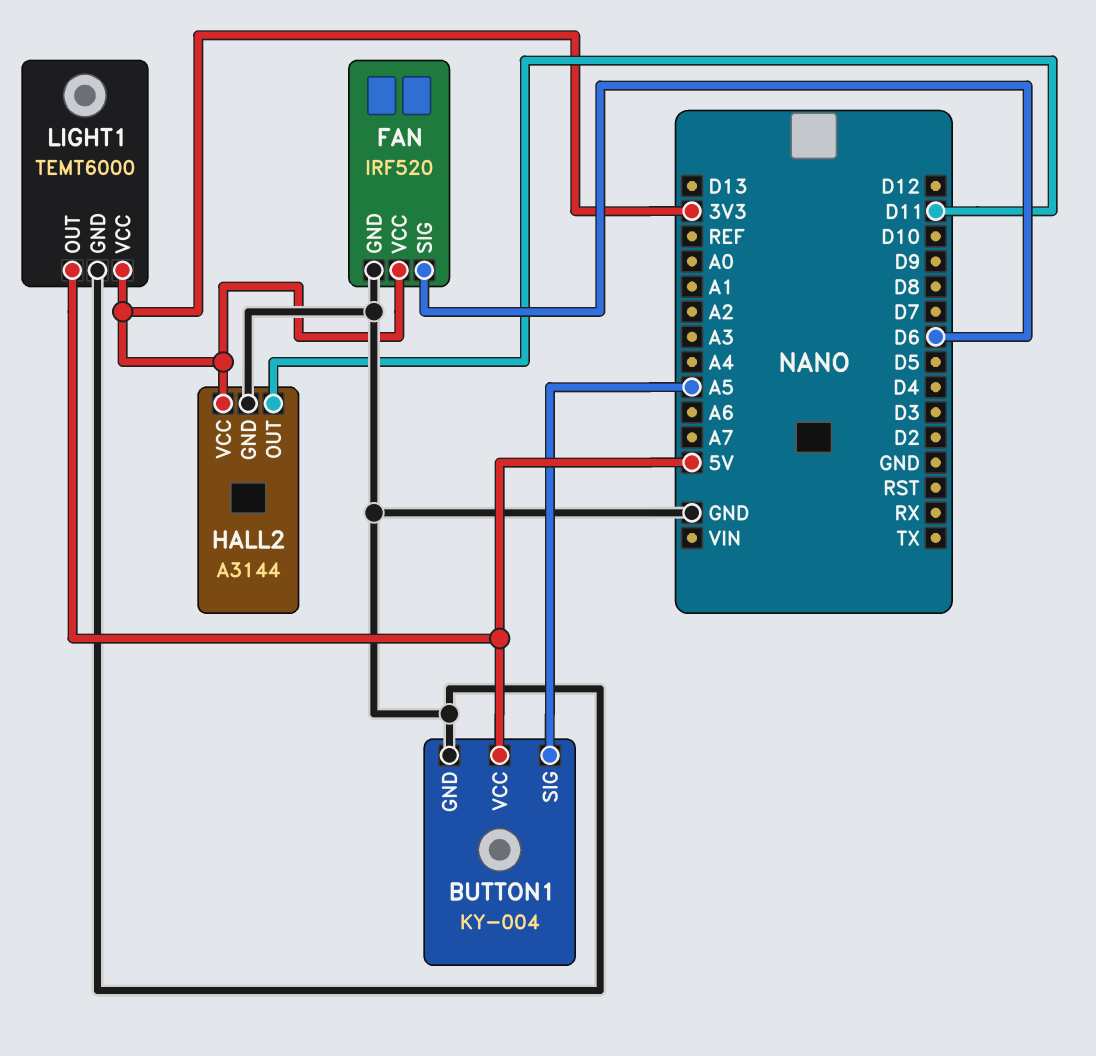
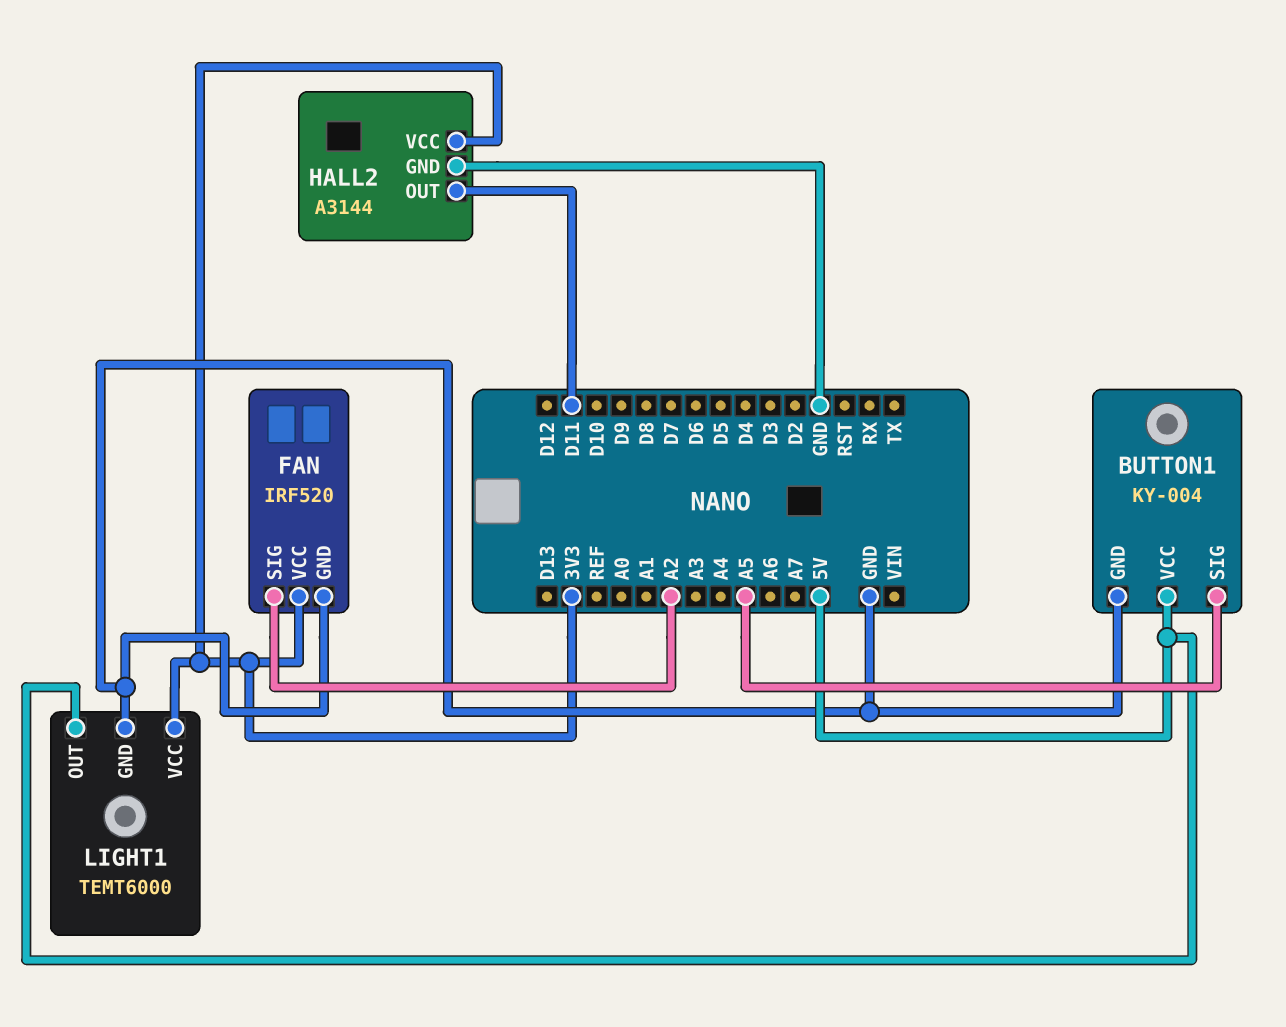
FAN pin SIG: D6 -> A2

